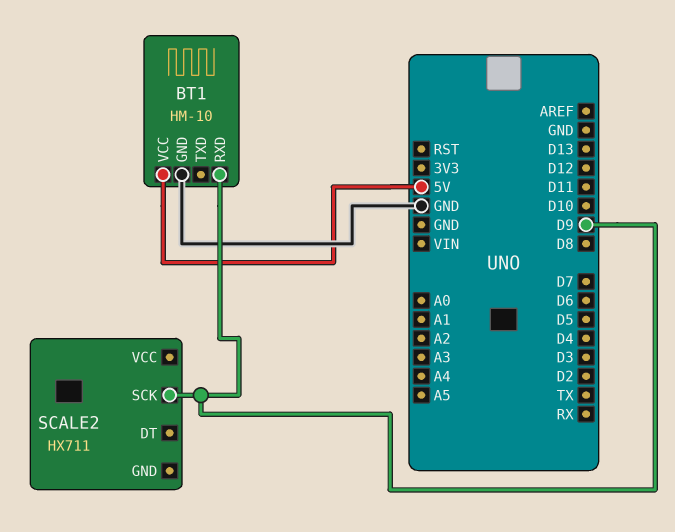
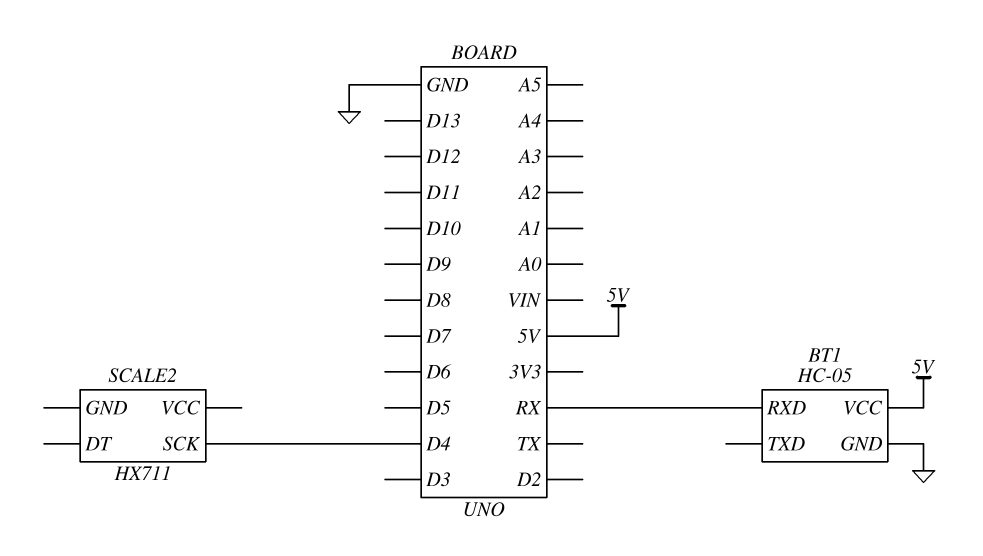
BT1: HM-10 -> HC-05
BT1 pin RXD: D9 -> RX
SCALE2 pin SCK: D9 -> D4

